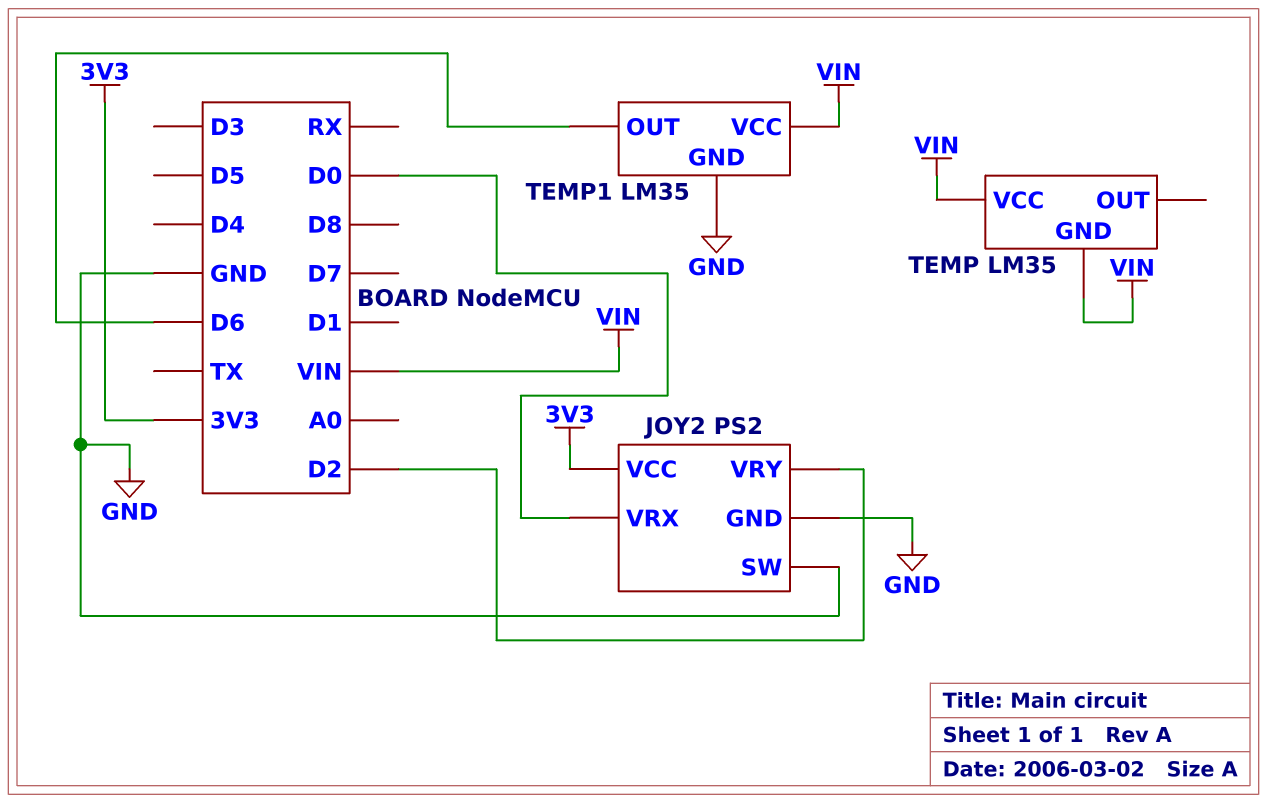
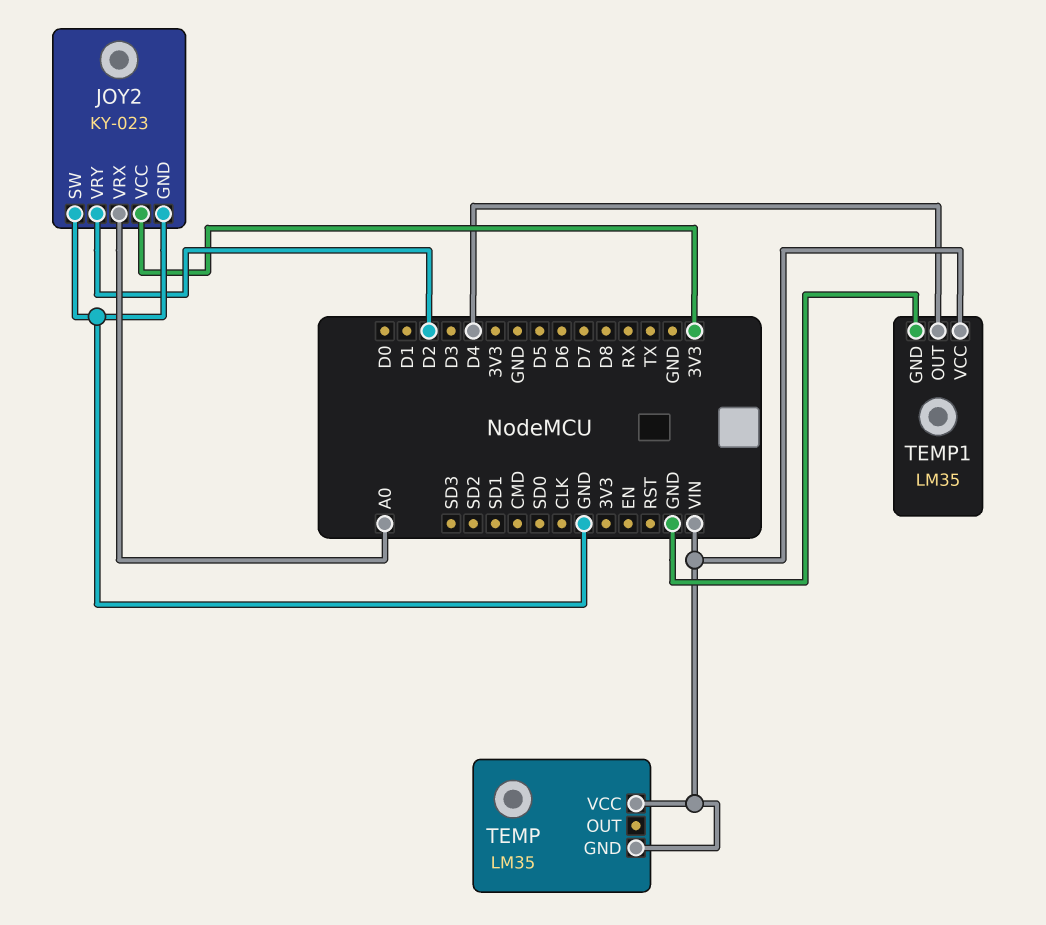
JOY2: PS2 -> KY-023
JOY2 pin VRX: D0 -> A0
TEMP1 pin OUT: D6 -> D4

